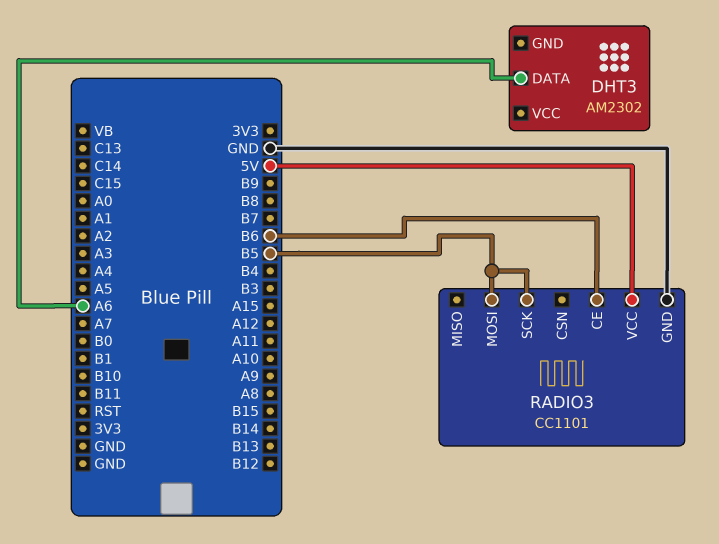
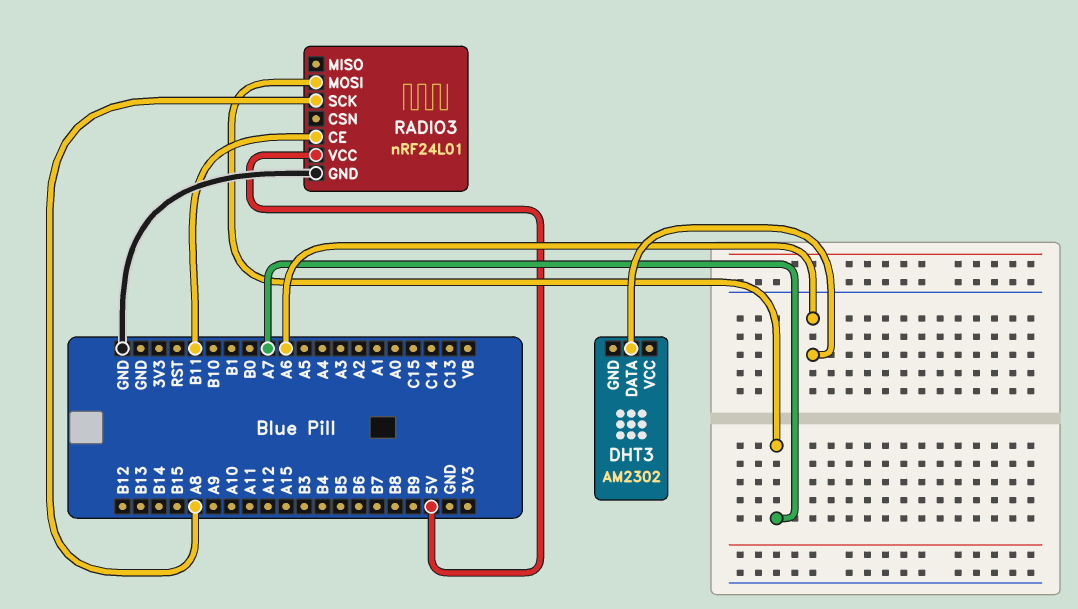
RADIO3: CC1101 -> nRF24L01
RADIO3 pin CE: B6 -> B11
RADIO3 pin MOSI: B5 -> A7
RADIO3 pin SCK: B5 -> A8

